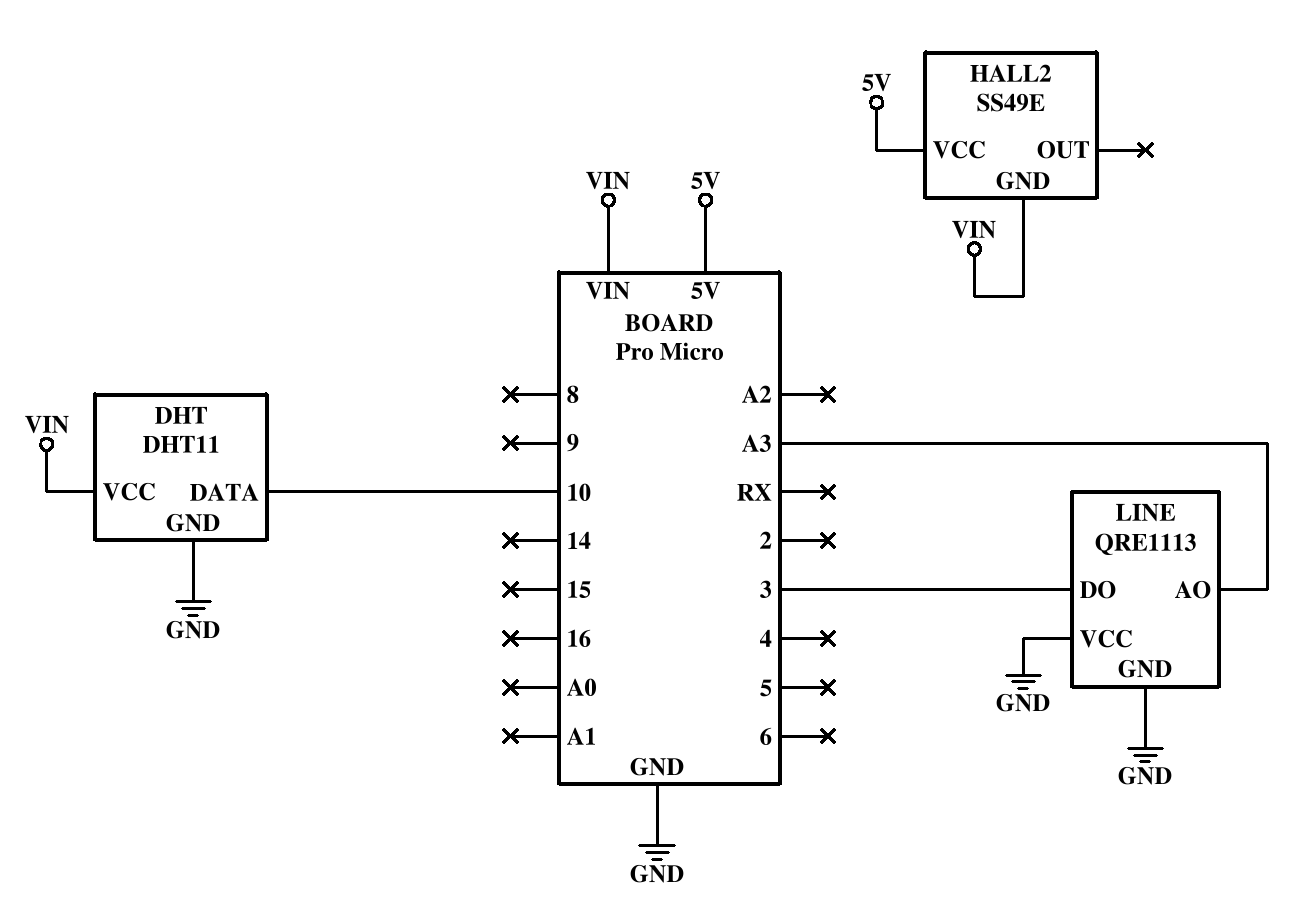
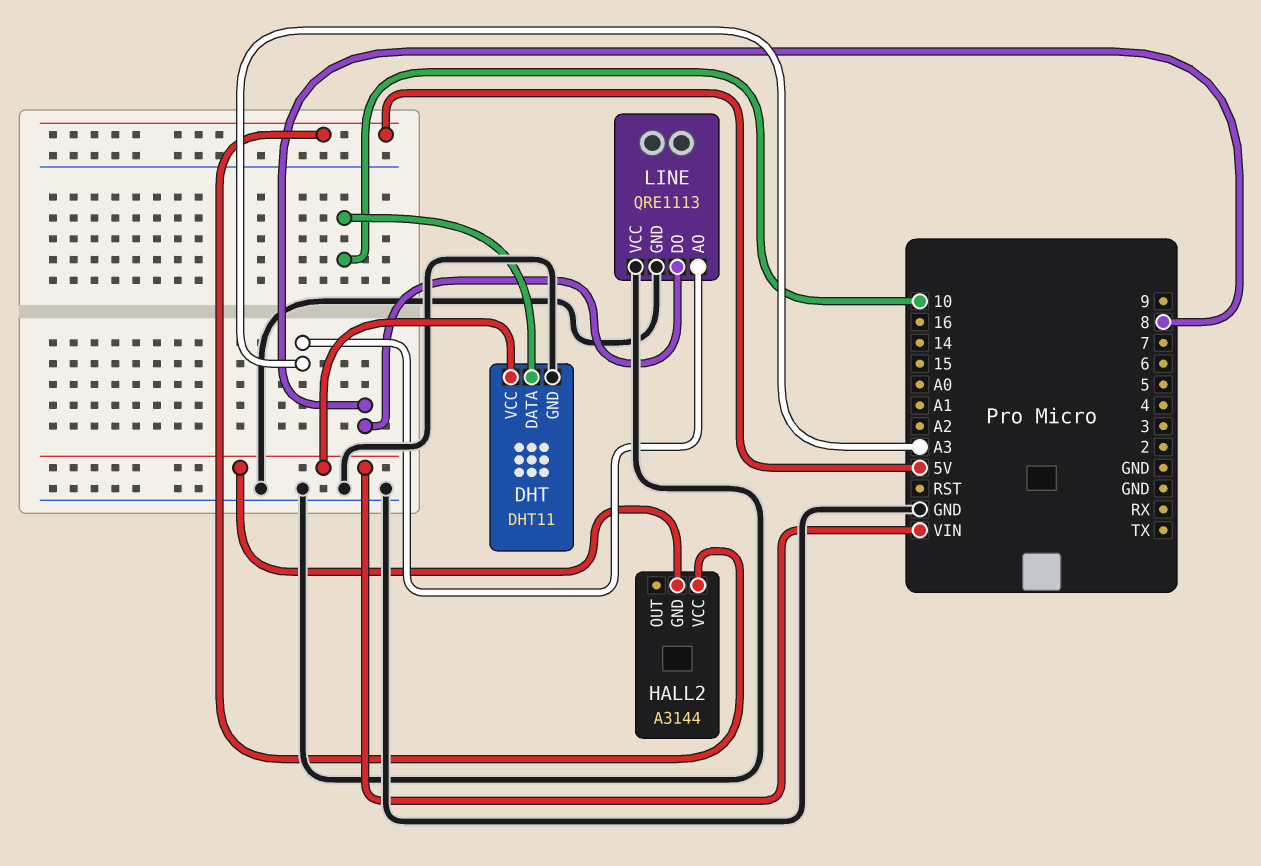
HALL2: SS49E -> A3144
LINE pin DO: 3 -> 8

